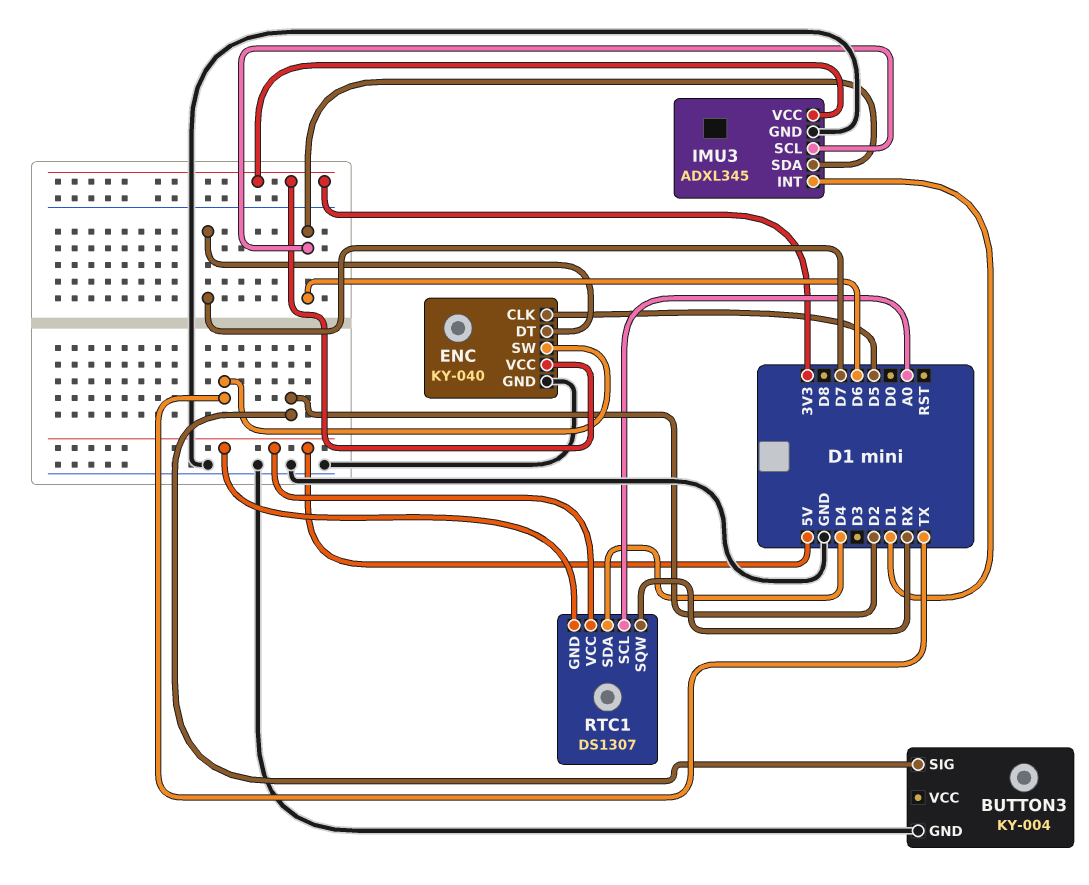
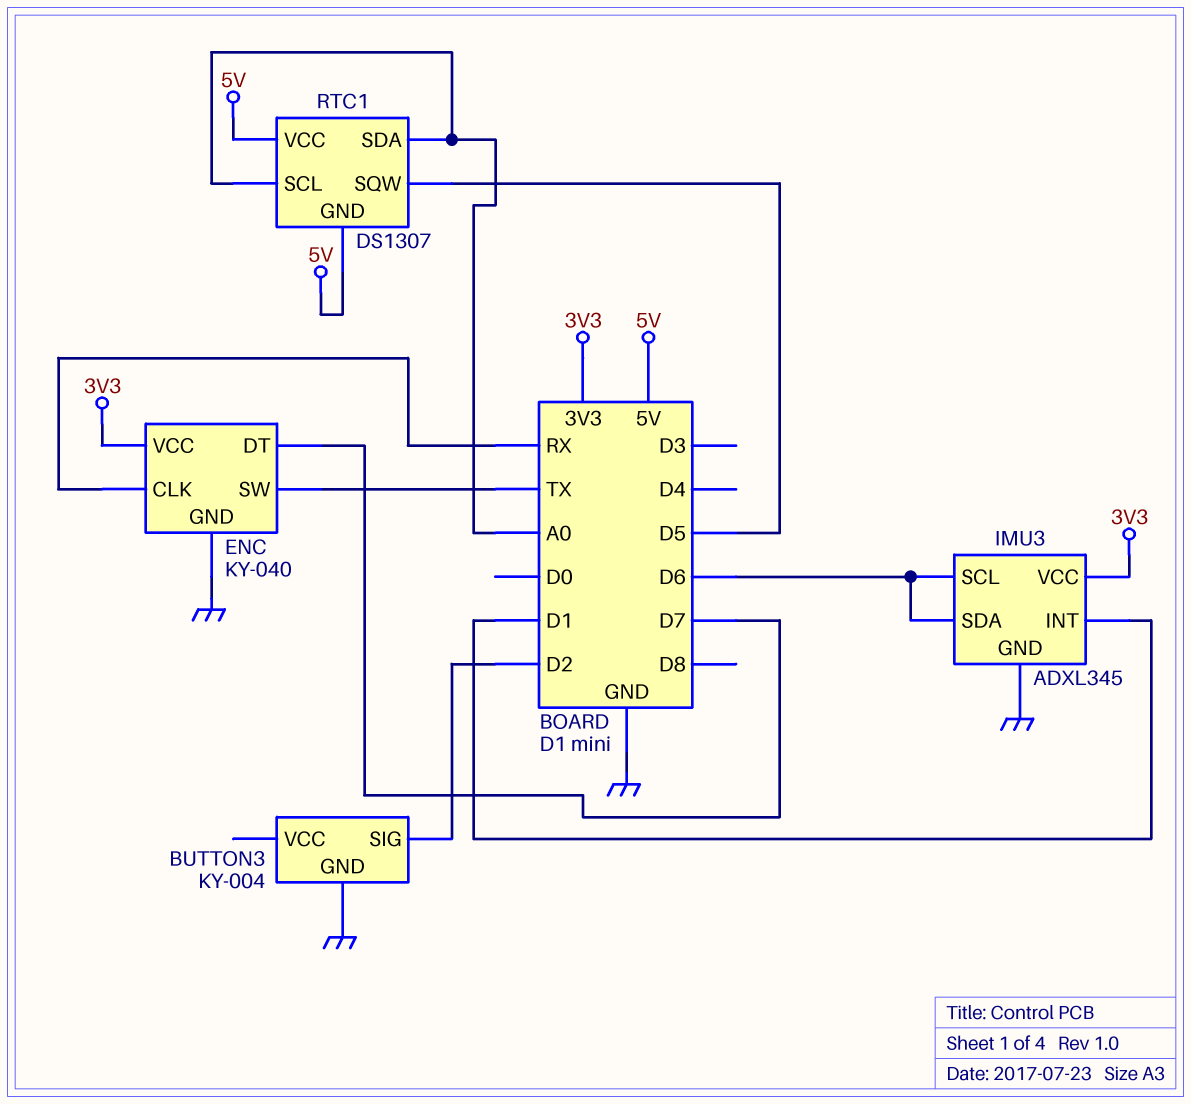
ENC pin CLK: D5 -> RX
RTC1 pin SDA: D4 -> A0
RTC1 pin SQW: RX -> D5

